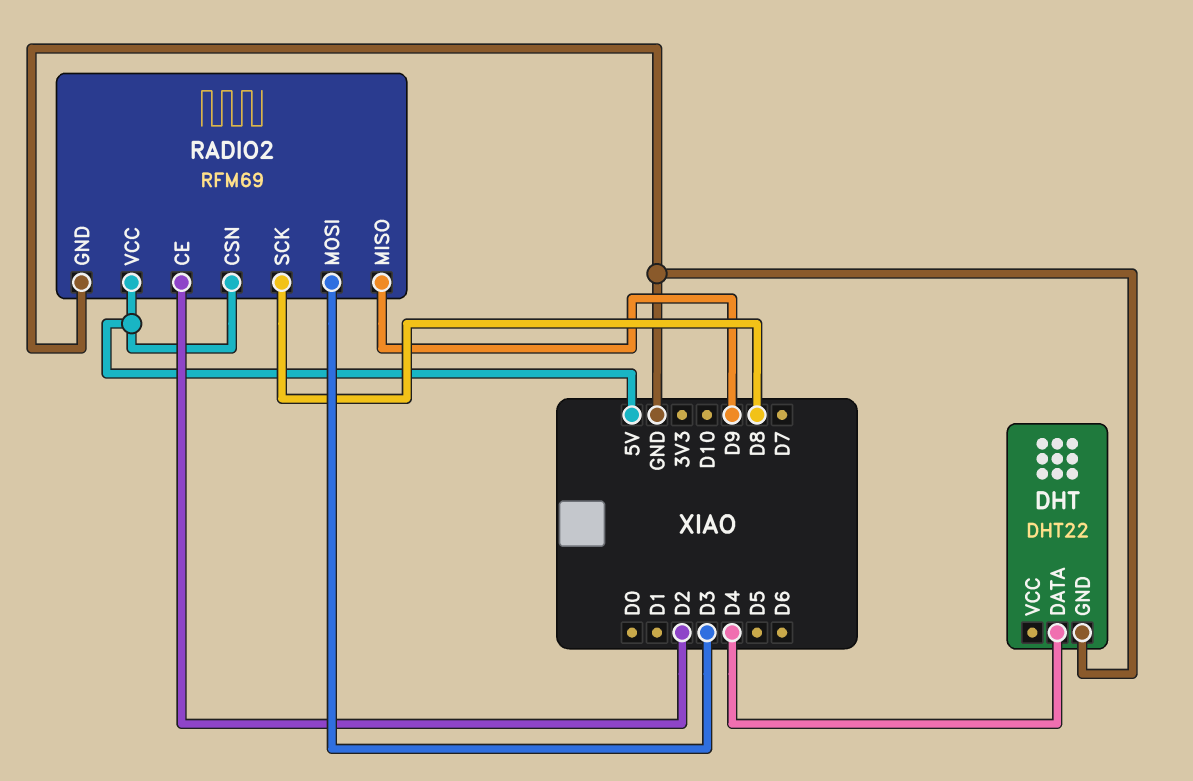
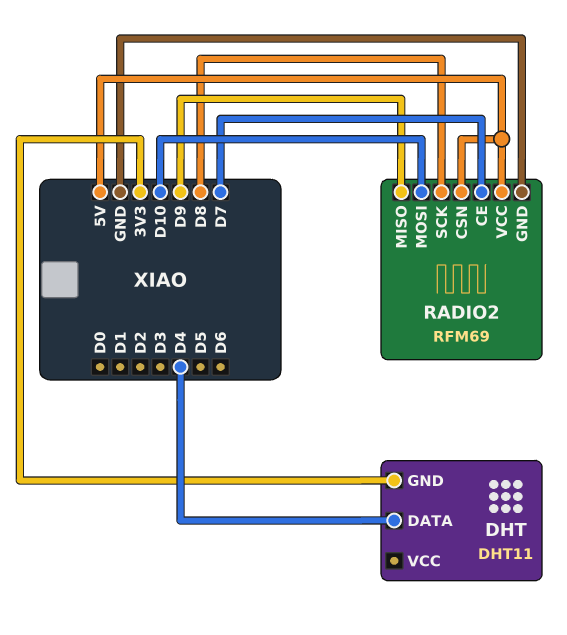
DHT: DHT22 -> DHT11
DHT pin GND: GND -> 3V3
RADIO2 pin CE: D2 -> D7
RADIO2 pin MOSI: D3 -> D10

